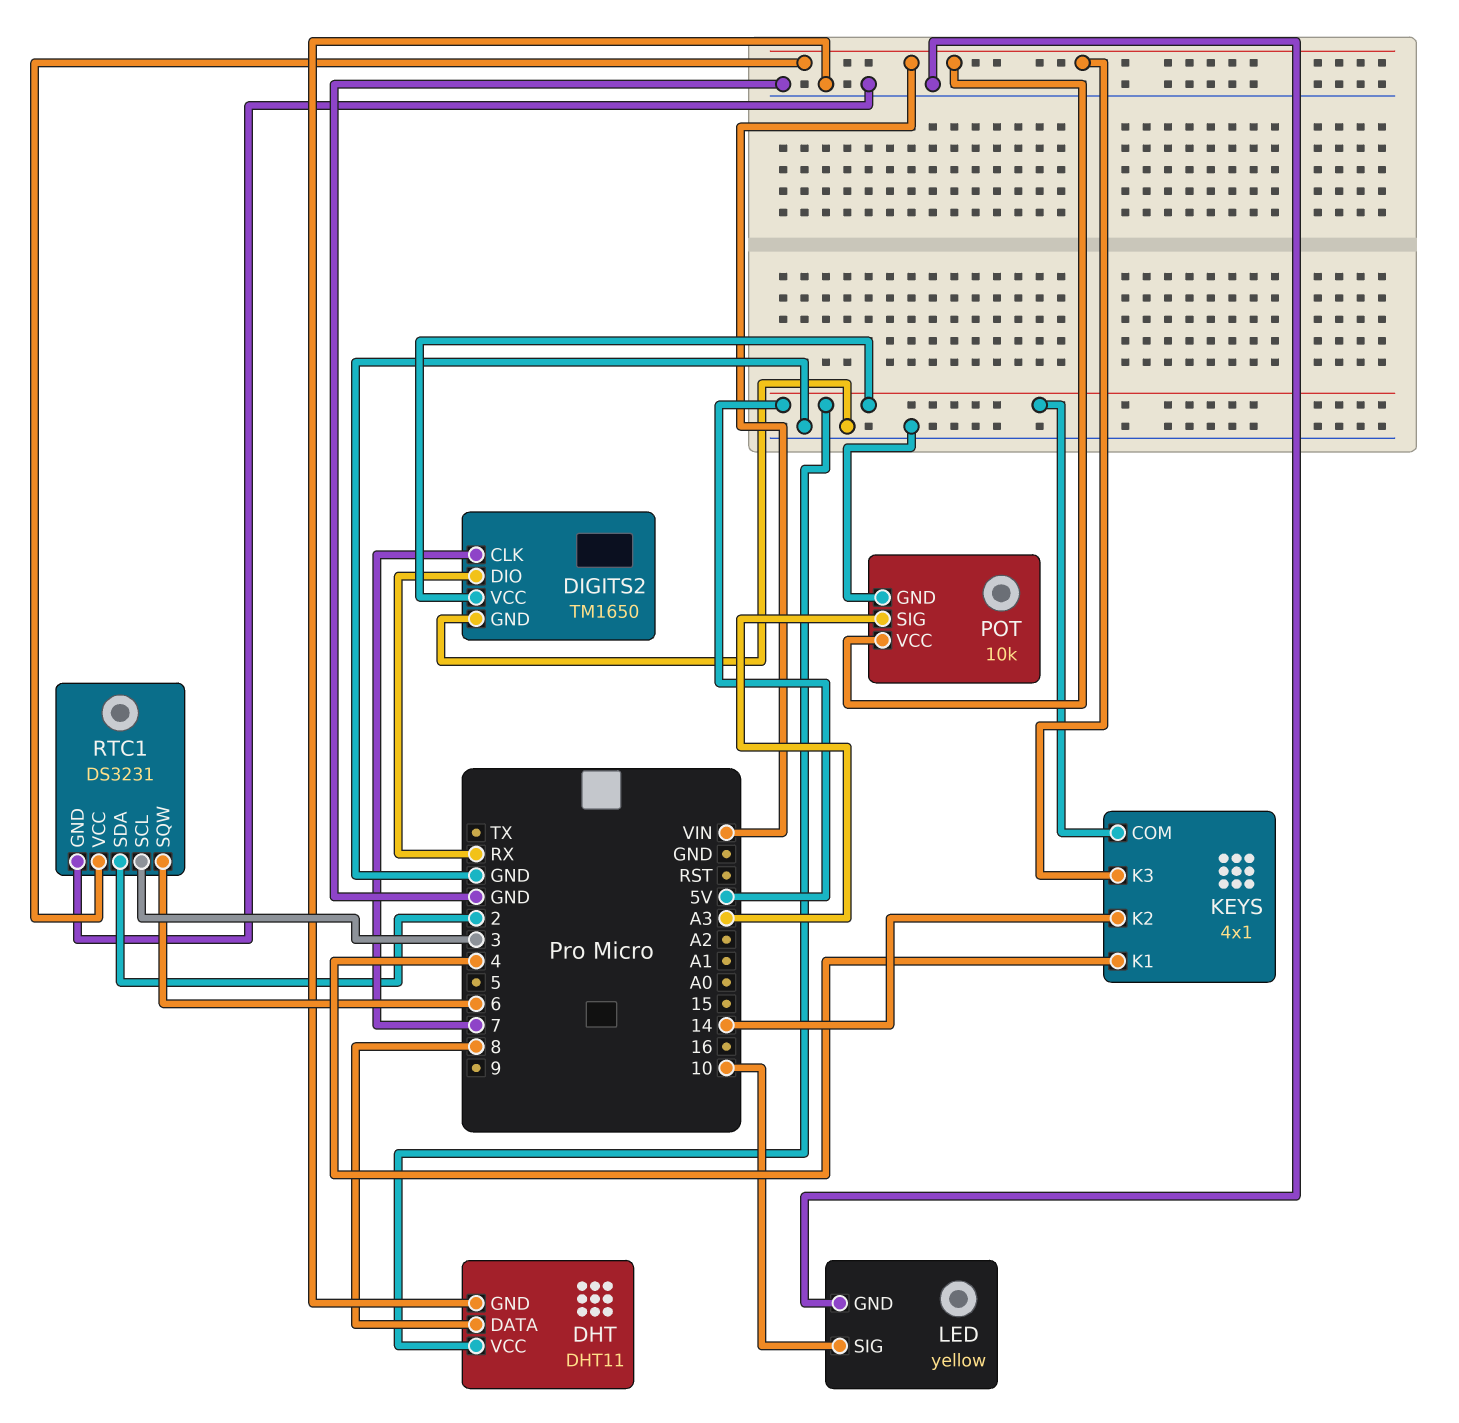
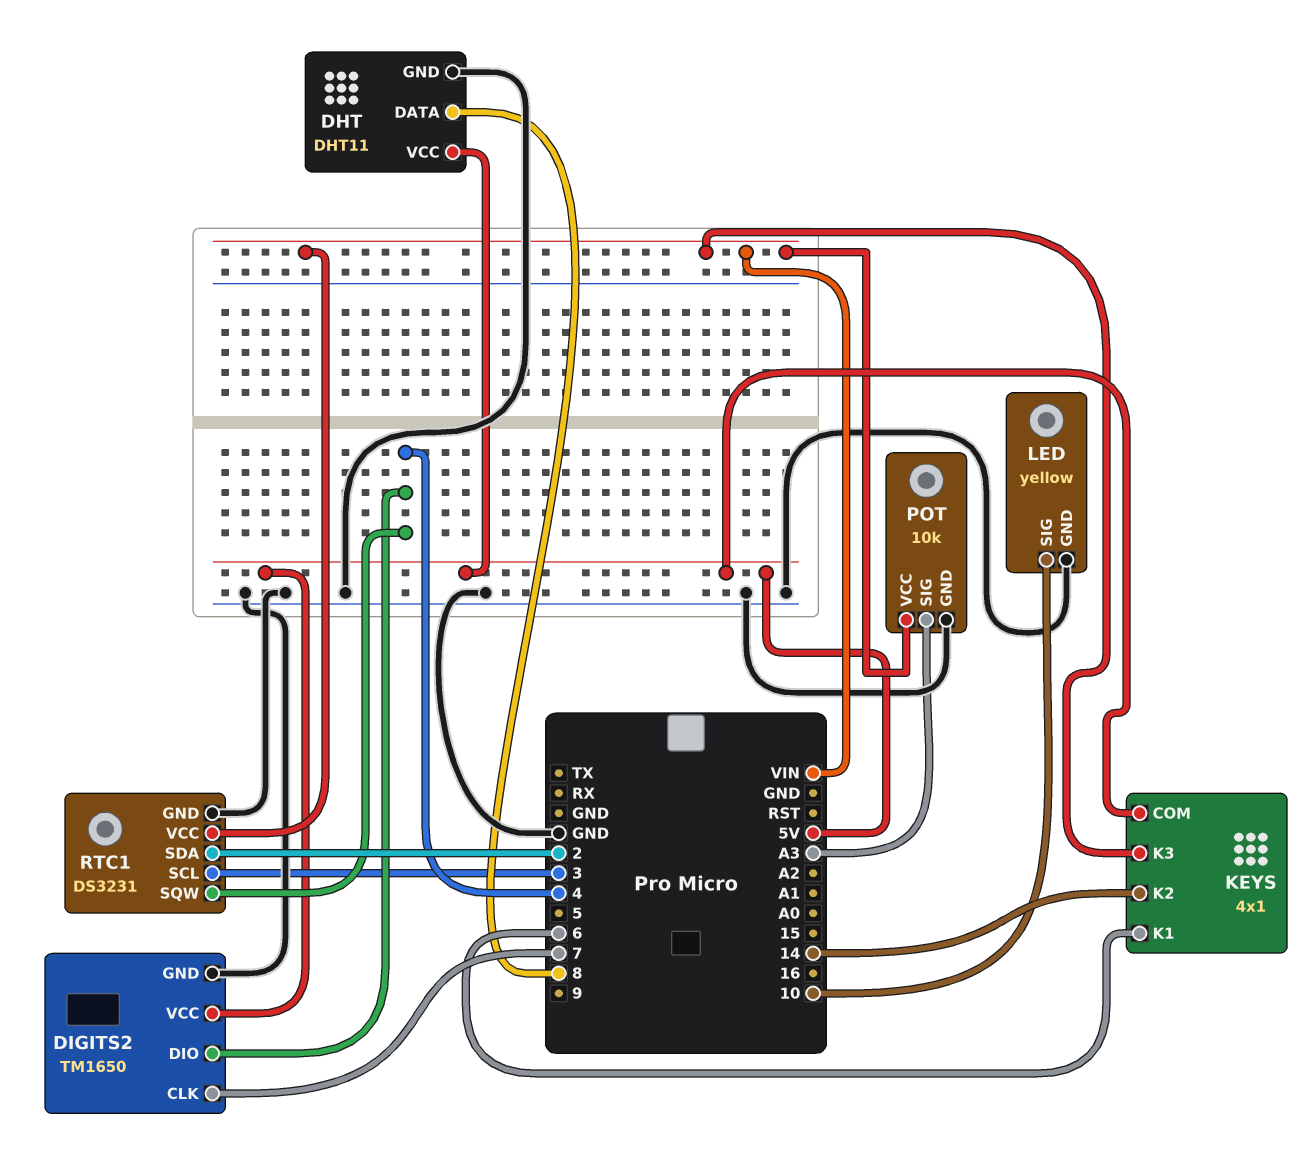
DIGITS2 pin DIO: RX -> 4
KEYS pin K1: 4 -> 6
RTC1 pin SQW: 6 -> 4

